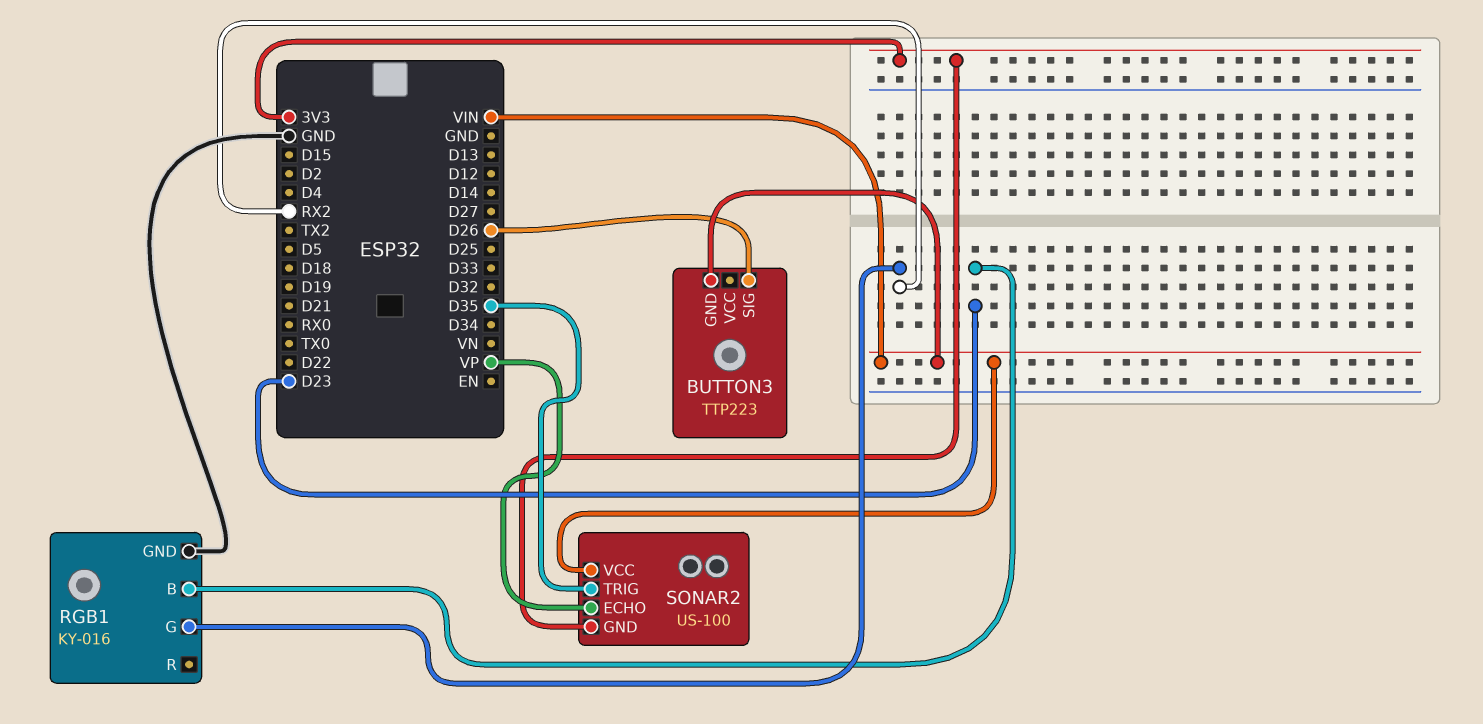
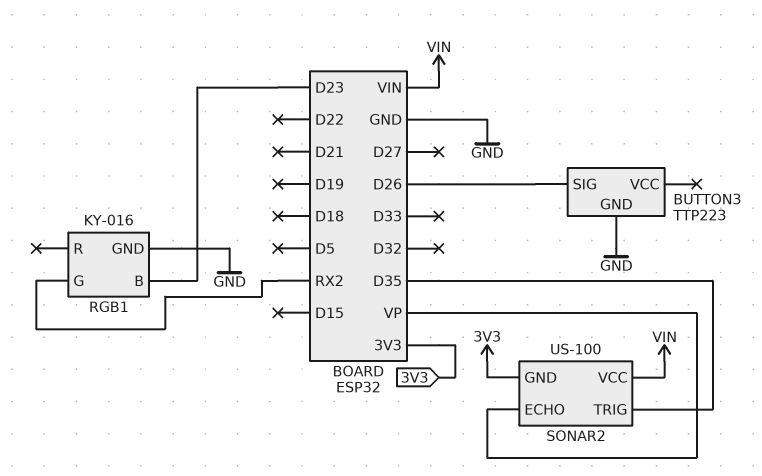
BUTTON3 pin GND: VIN -> GND

